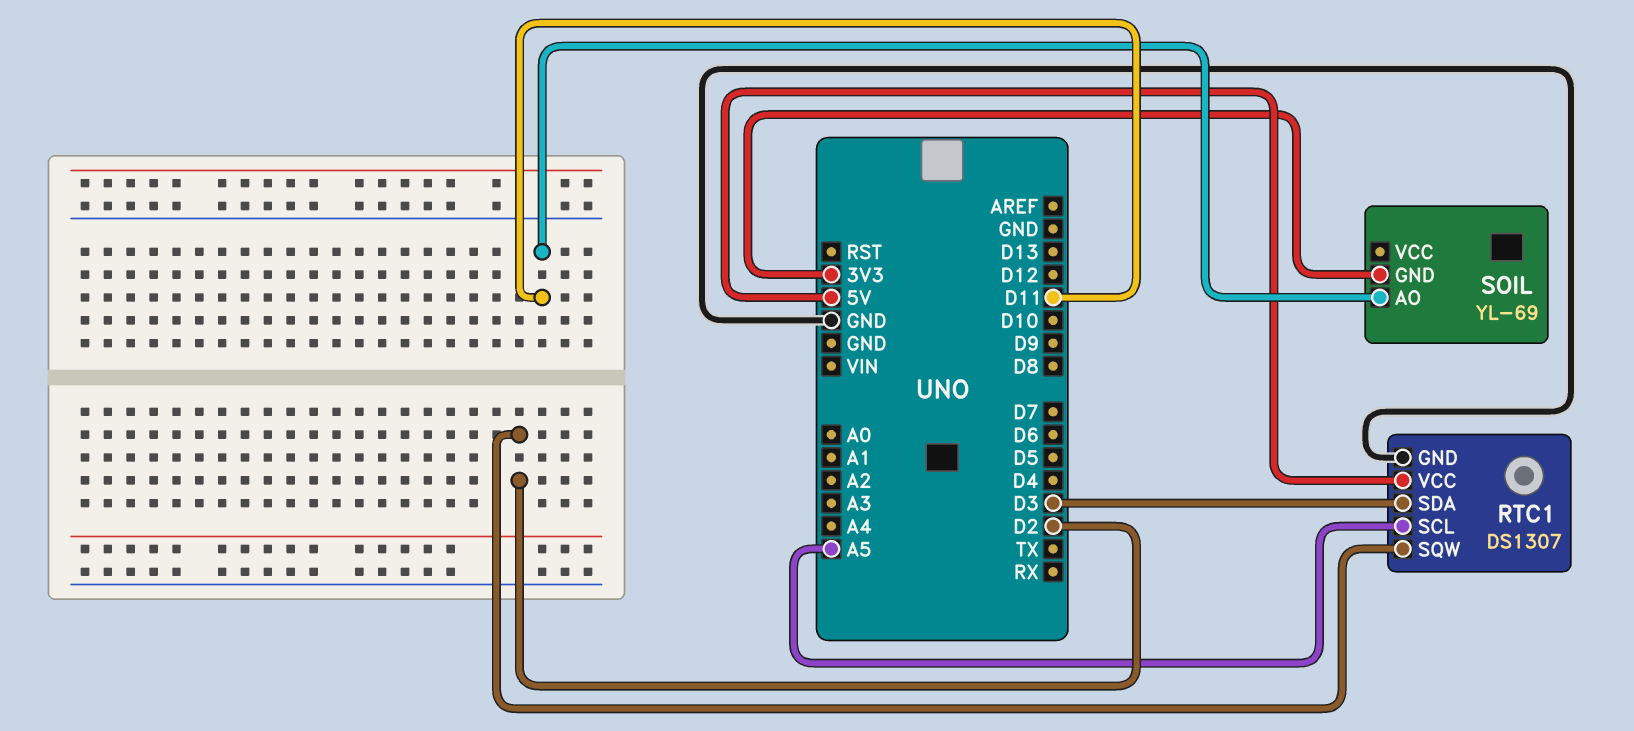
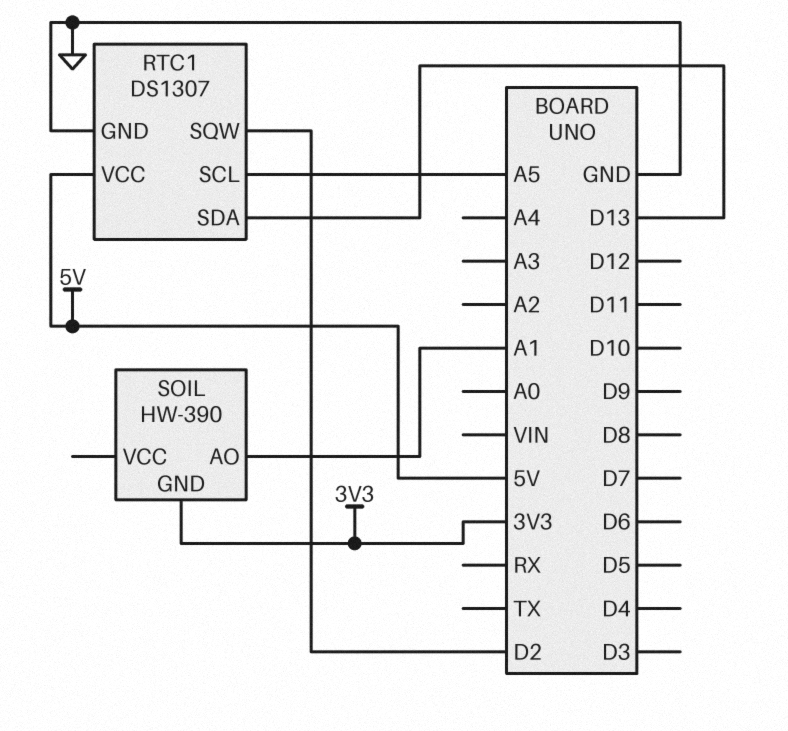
RTC1 pin SDA: D3 -> D13
SOIL: YL-69 -> HW-390
SOIL pin AO: D11 -> A1

